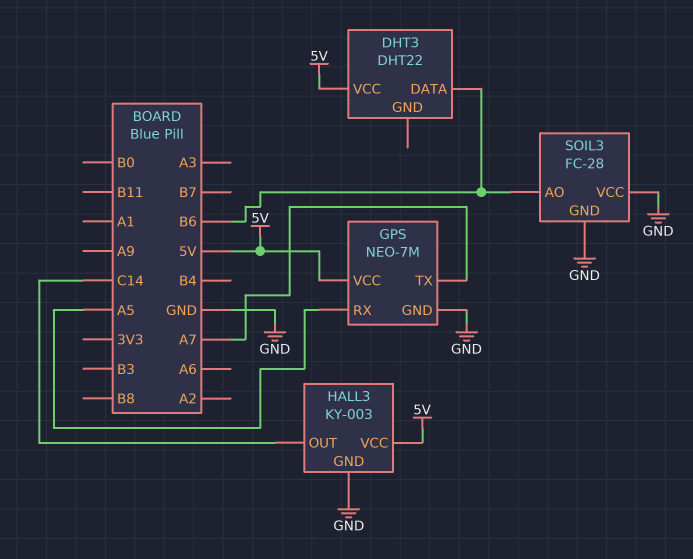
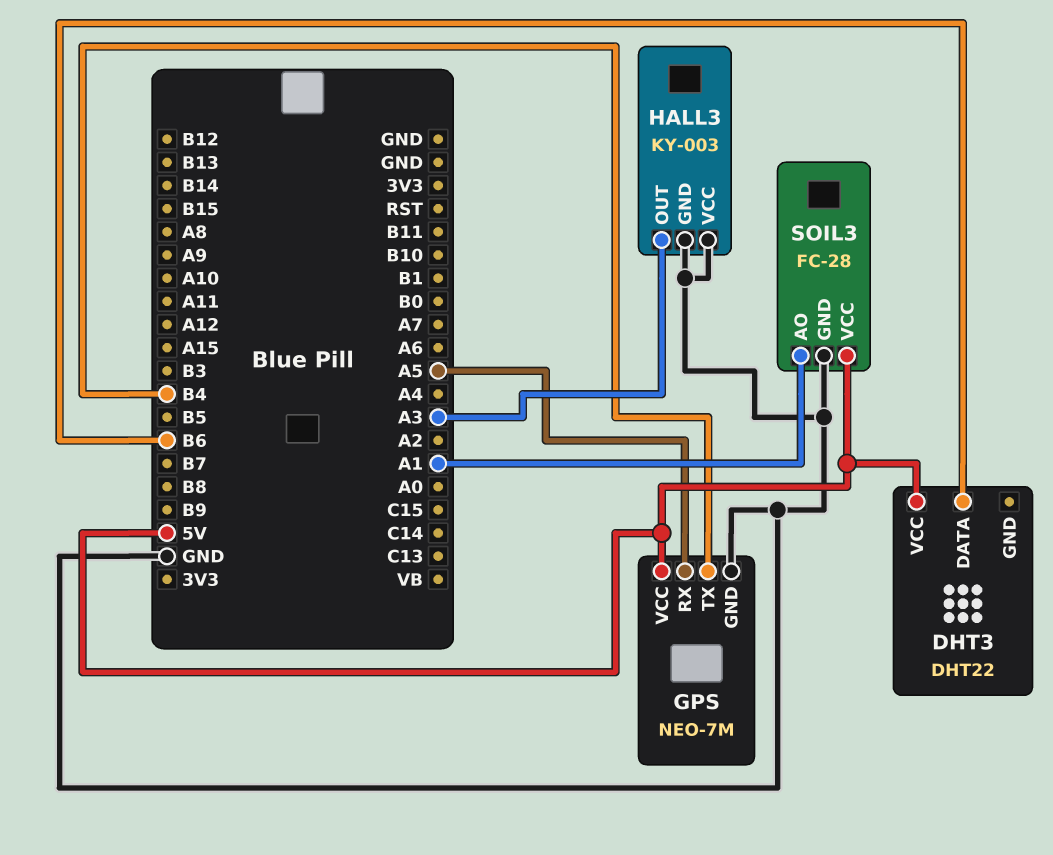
GPS pin TX: A7 -> B4
HALL3 pin OUT: C14 -> A3
HALL3 pin VCC: 5V -> GND
SOIL3 pin AO: B6 -> A1
SOIL3 pin VCC: GND -> 5V

